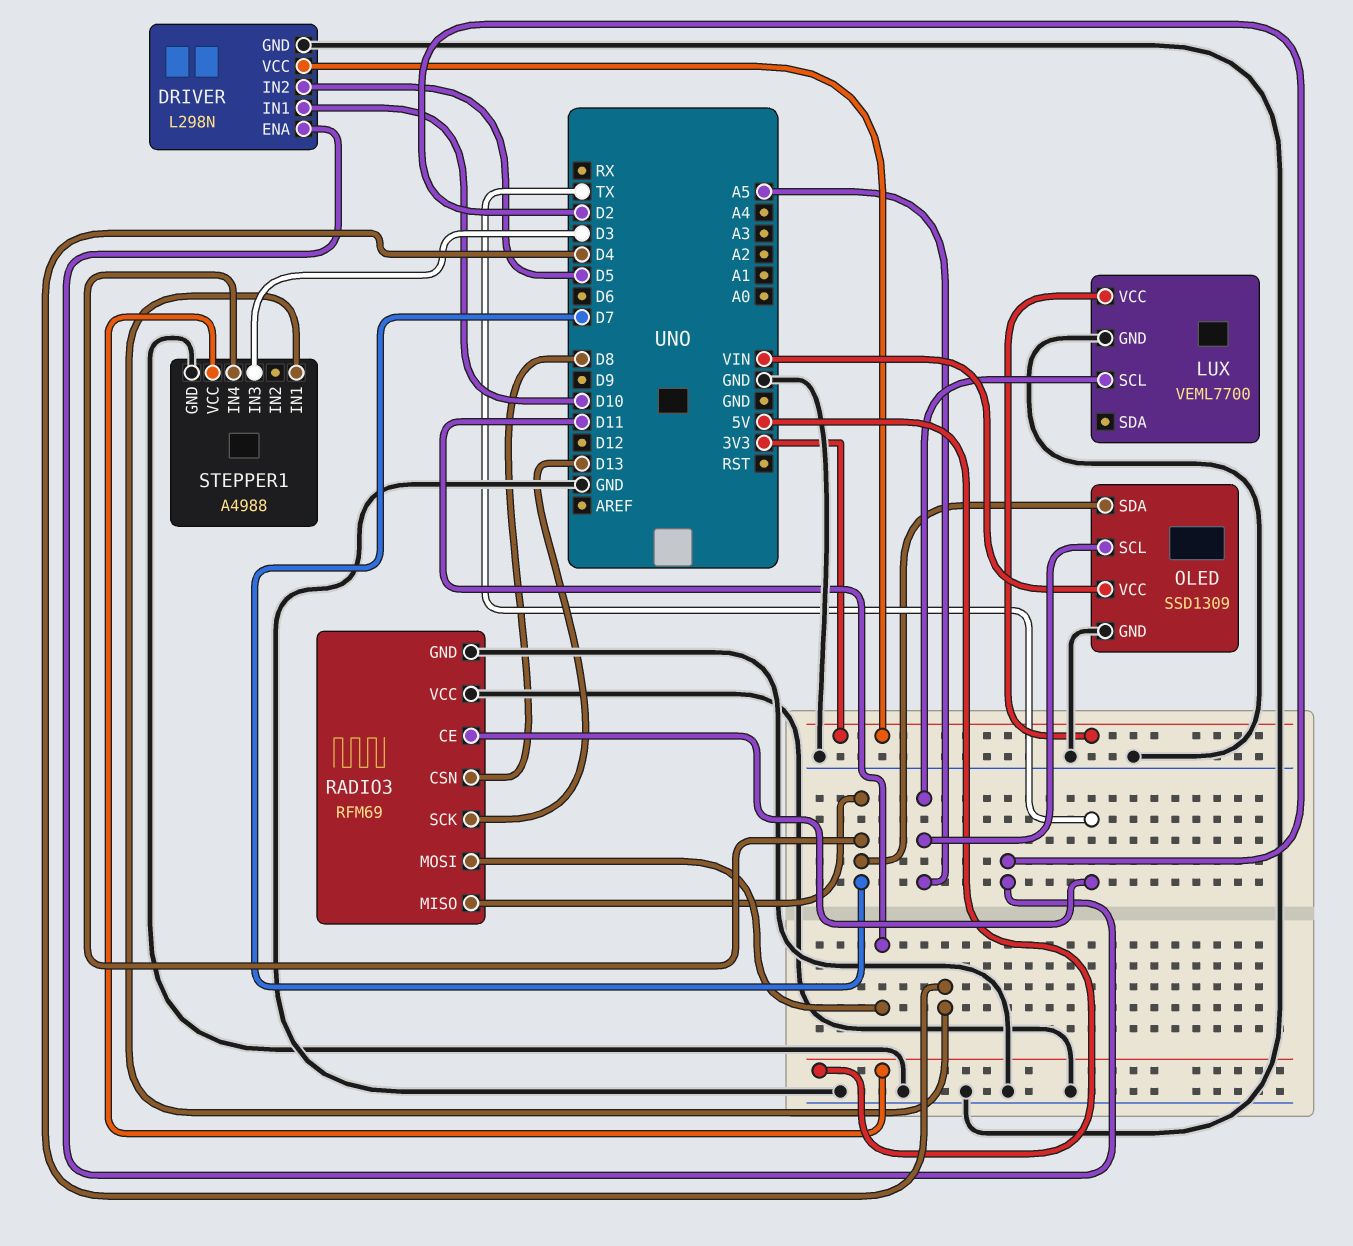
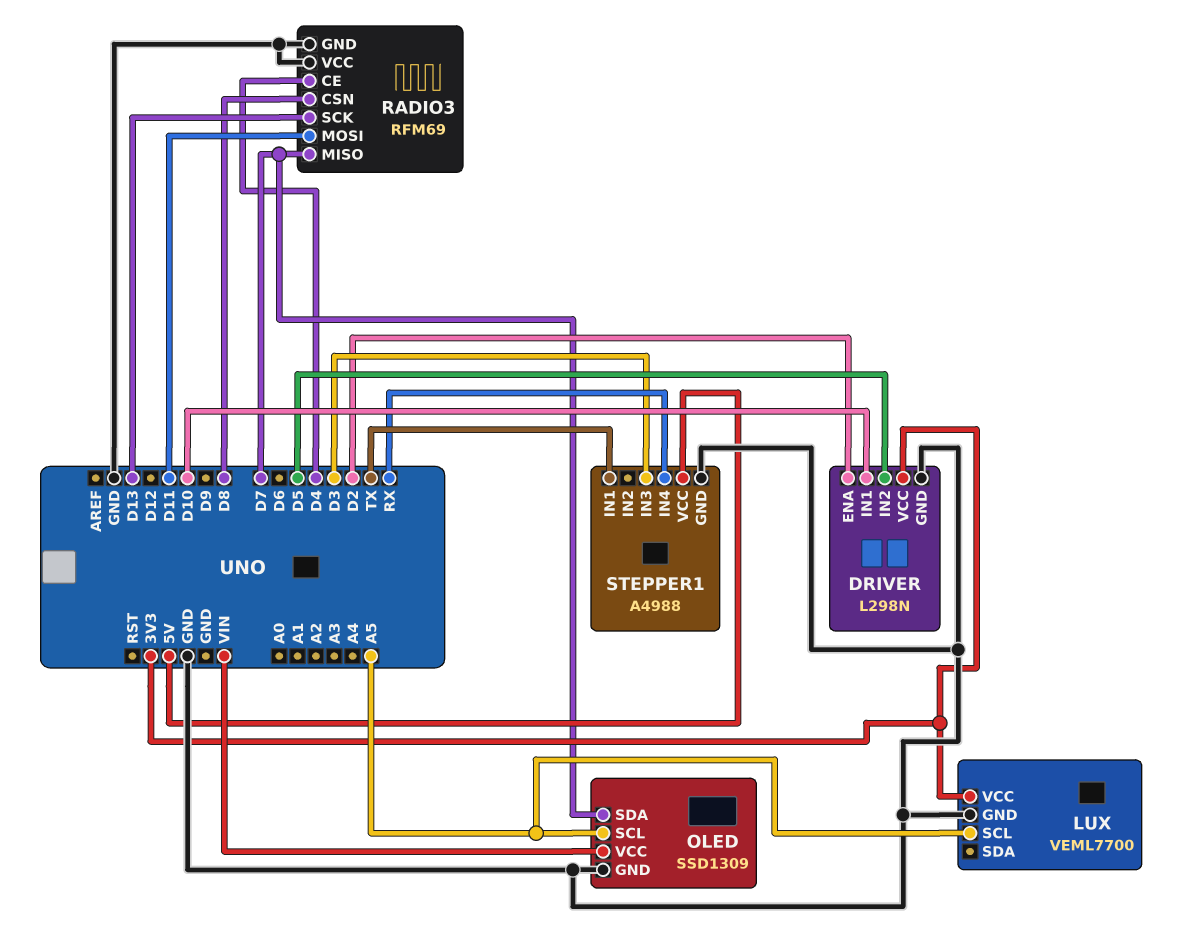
RADIO3 pin CE: TX -> D4
STEPPER1 pin IN1: D4 -> TX
STEPPER1 pin IN4: D7 -> RX

